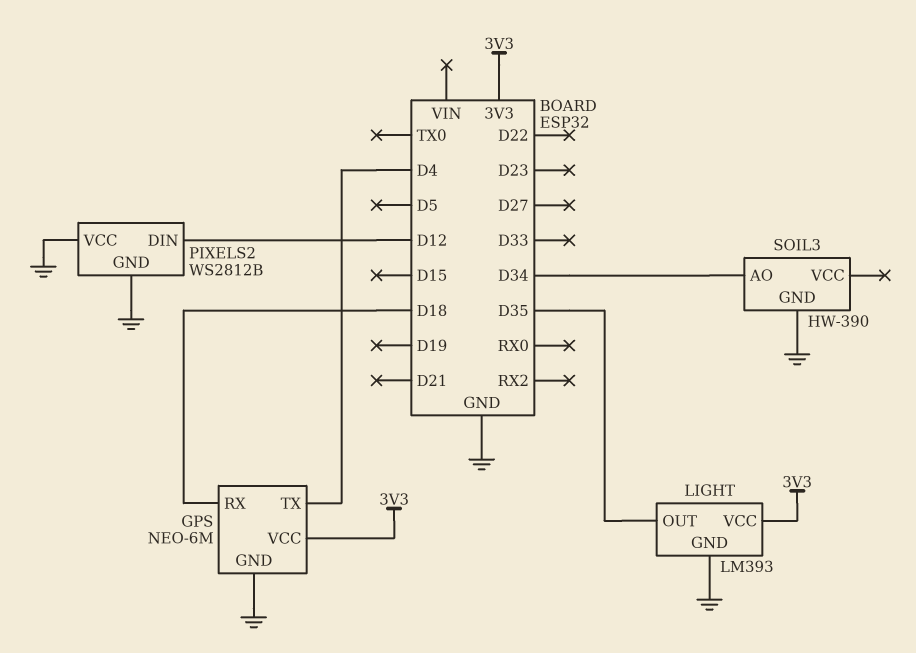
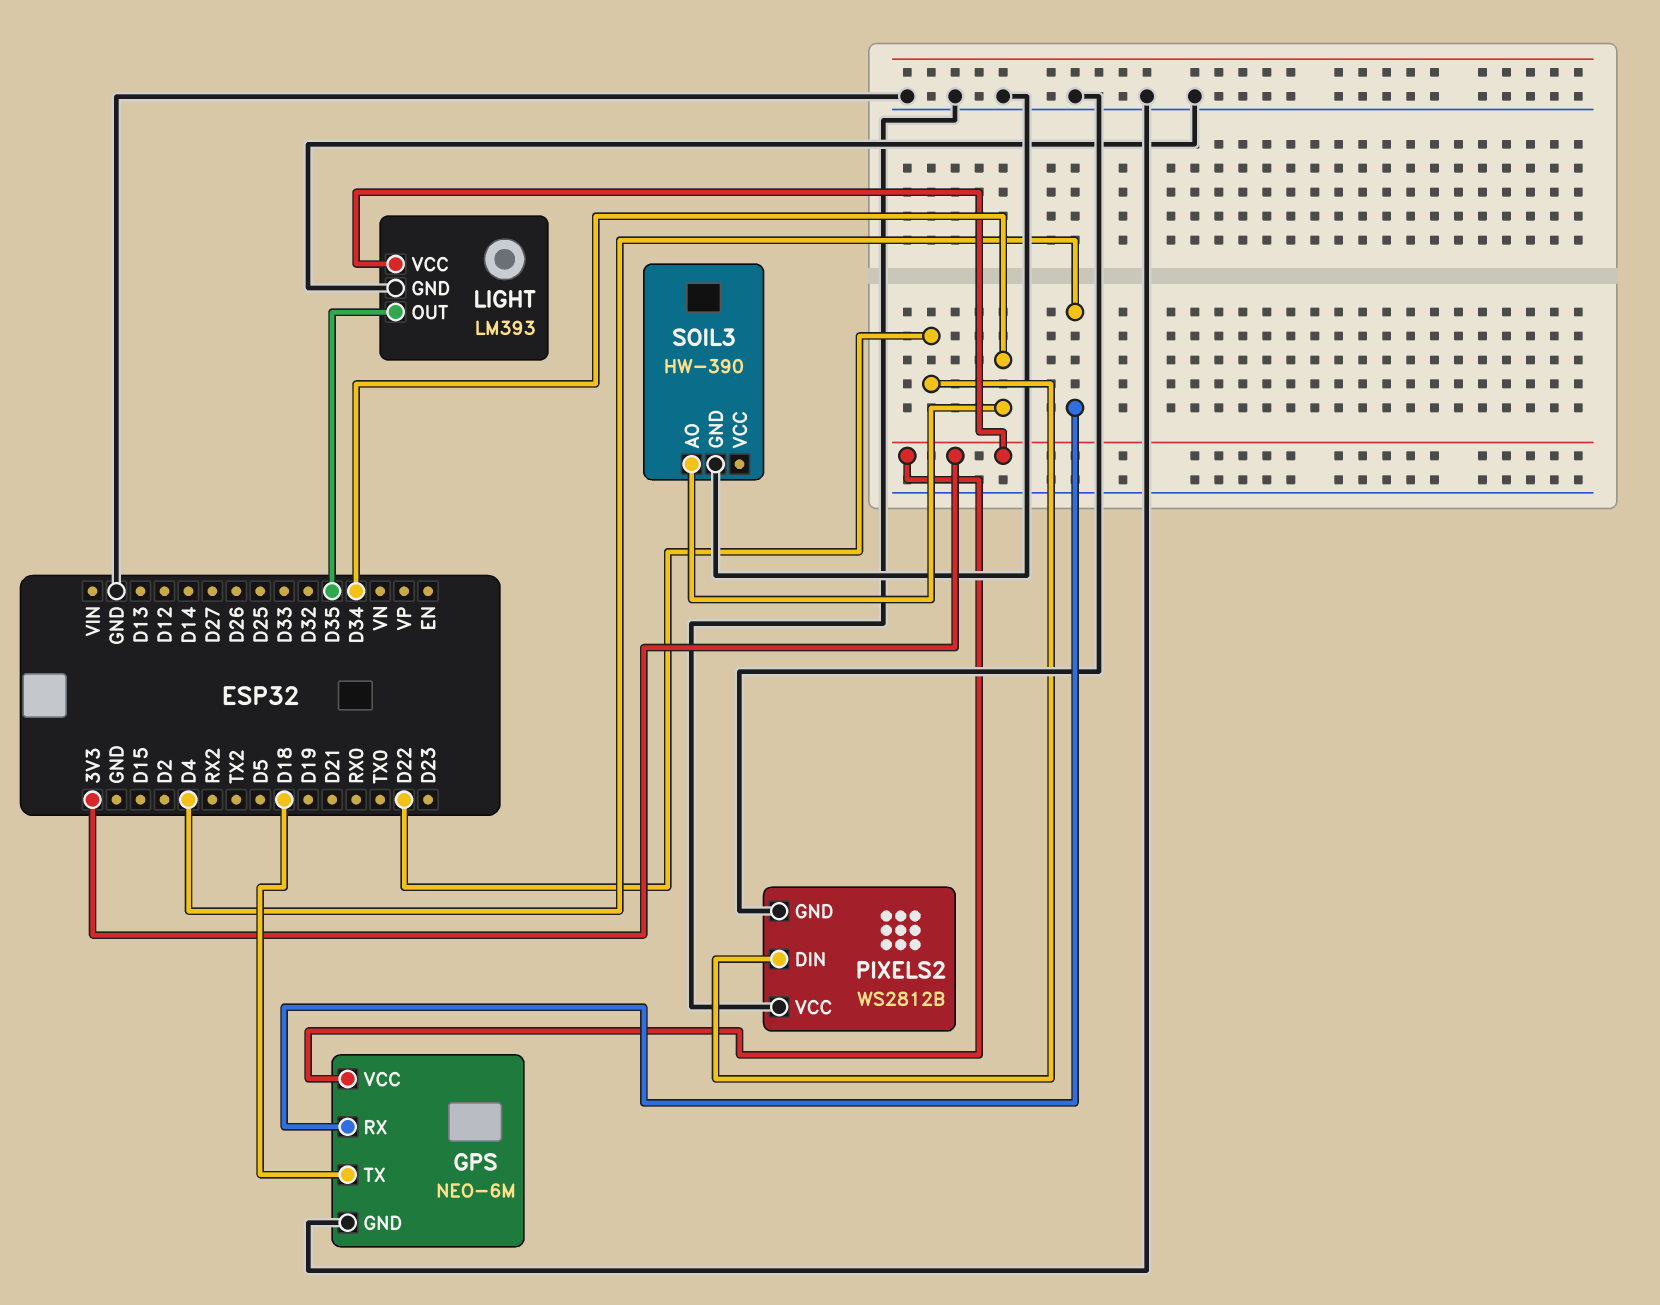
GPS pin RX: D18 -> D4
GPS pin TX: D4 -> D18
PIXELS2 pin DIN: D12 -> D22

